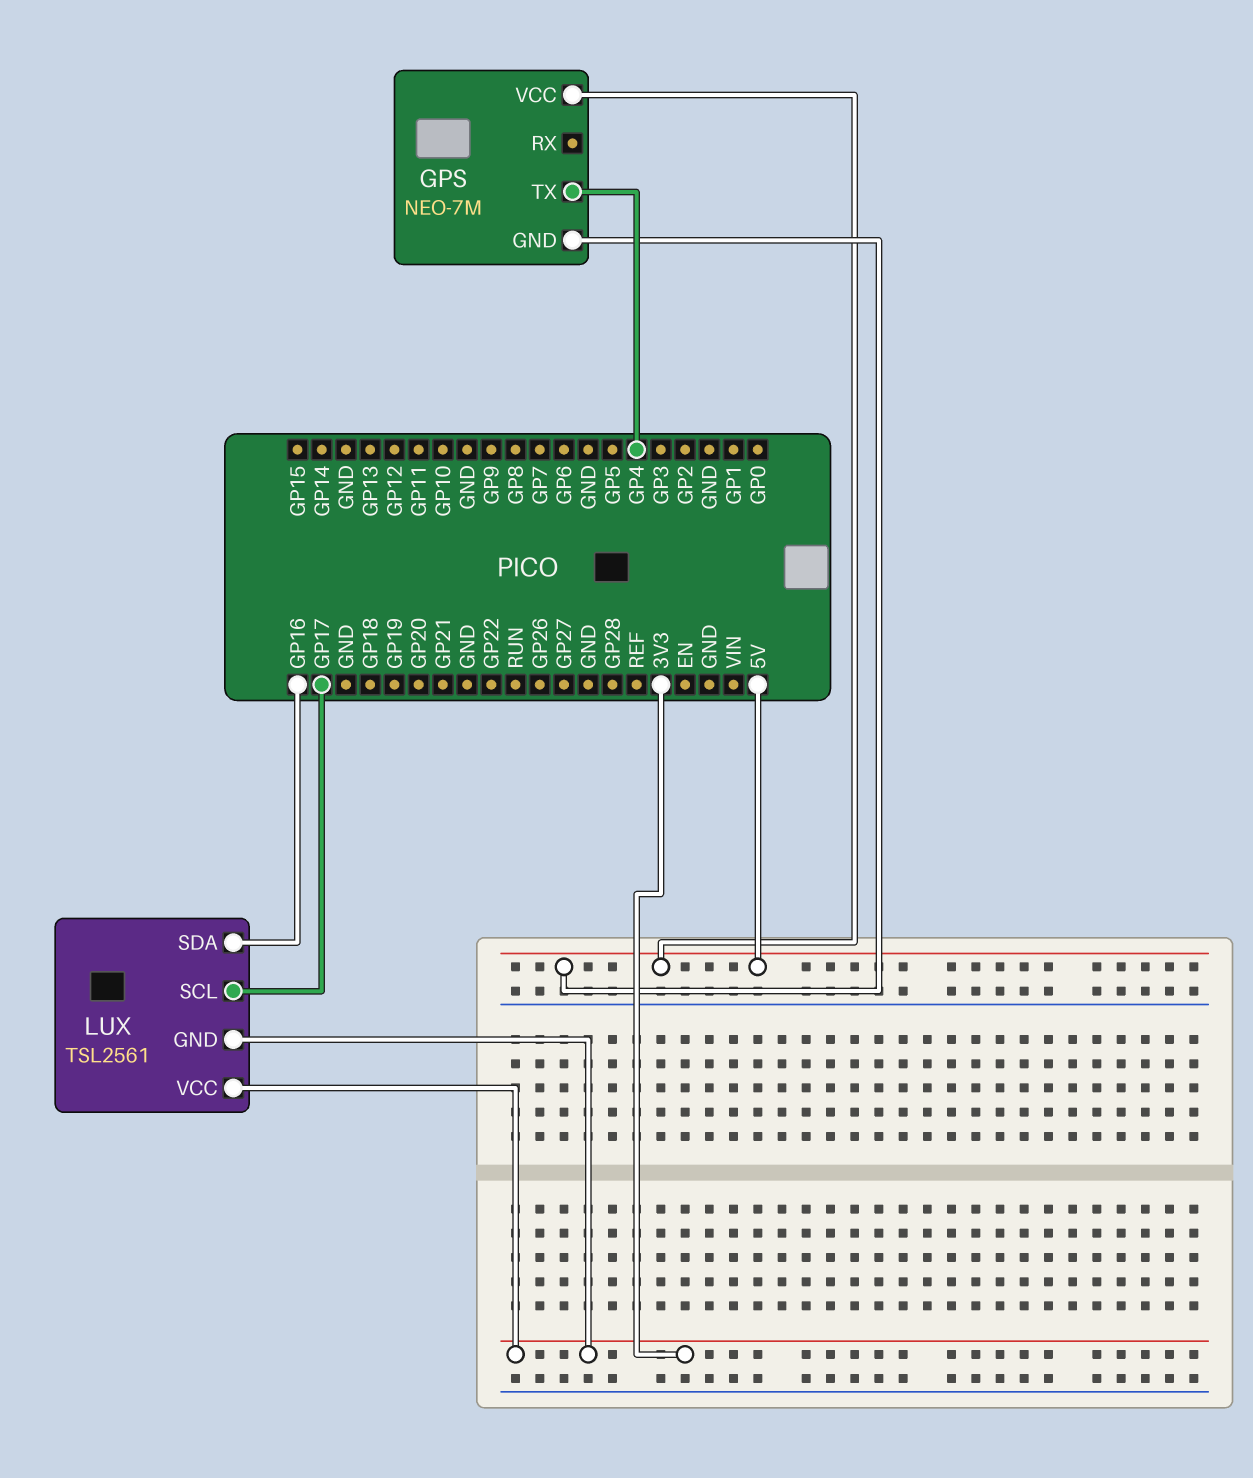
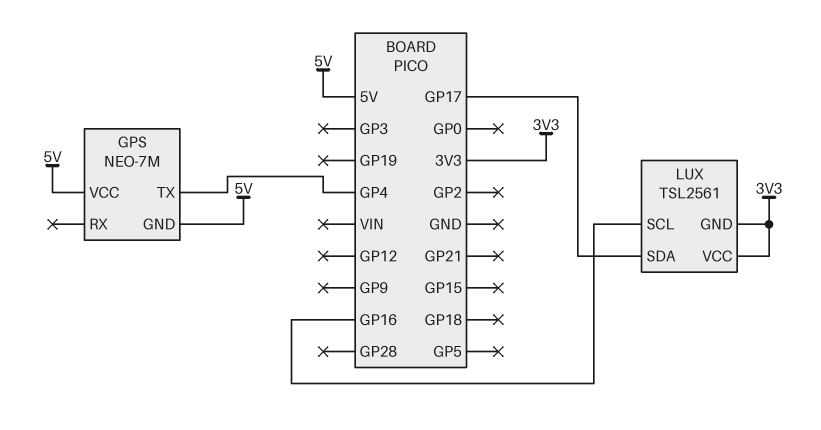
LUX pin SCL: GP17 -> GP16
LUX pin SDA: GP16 -> GP17

